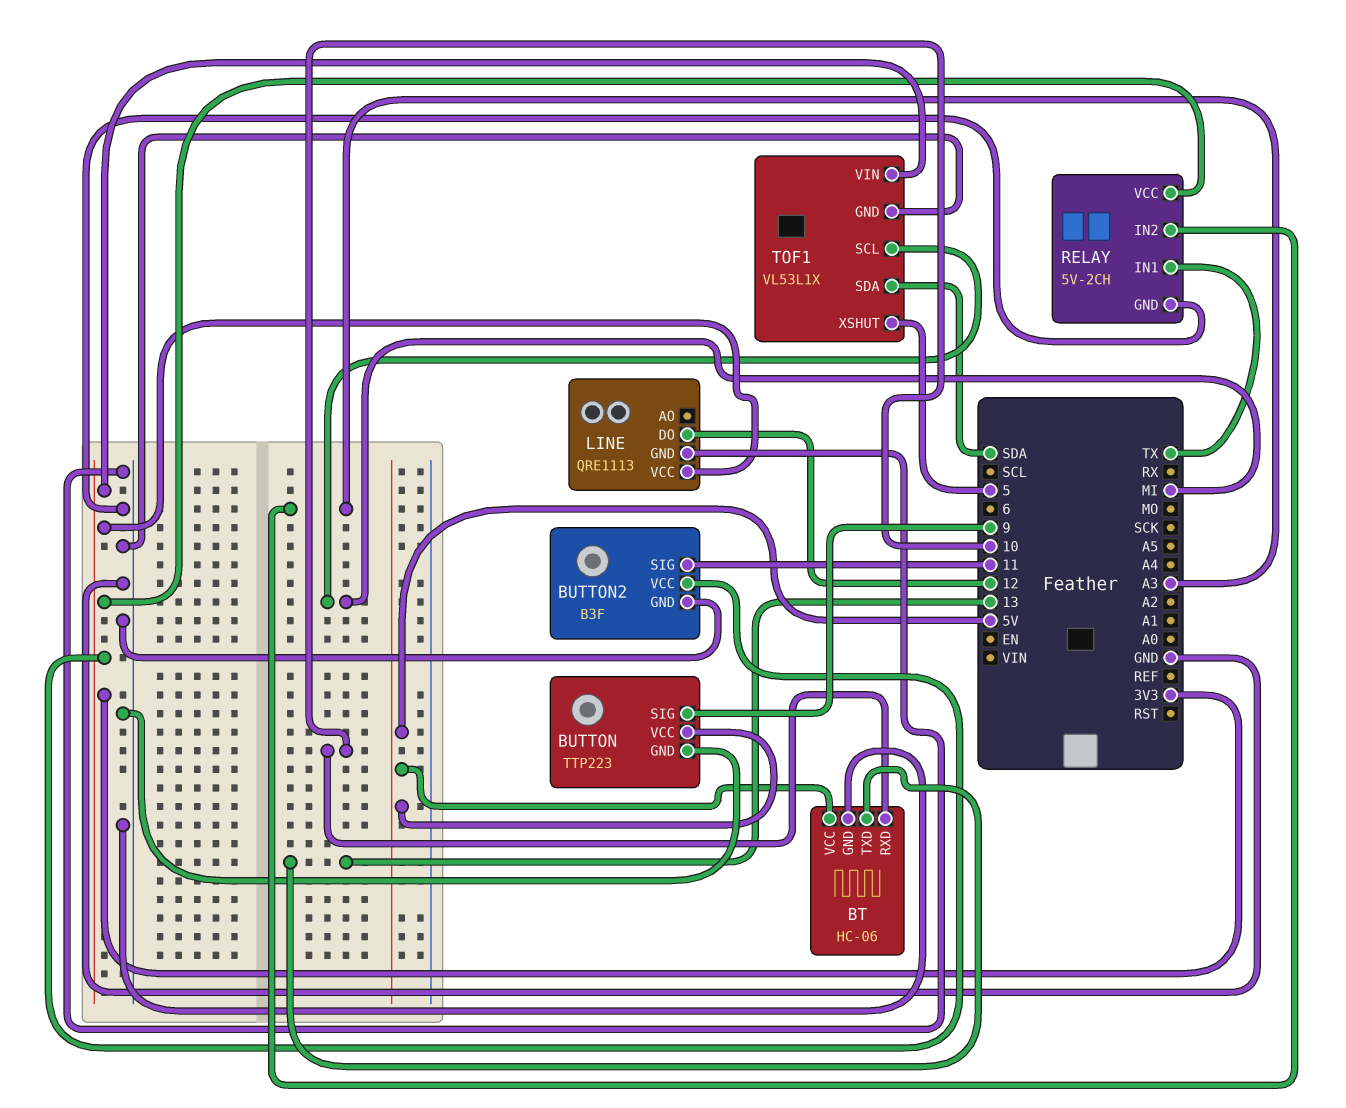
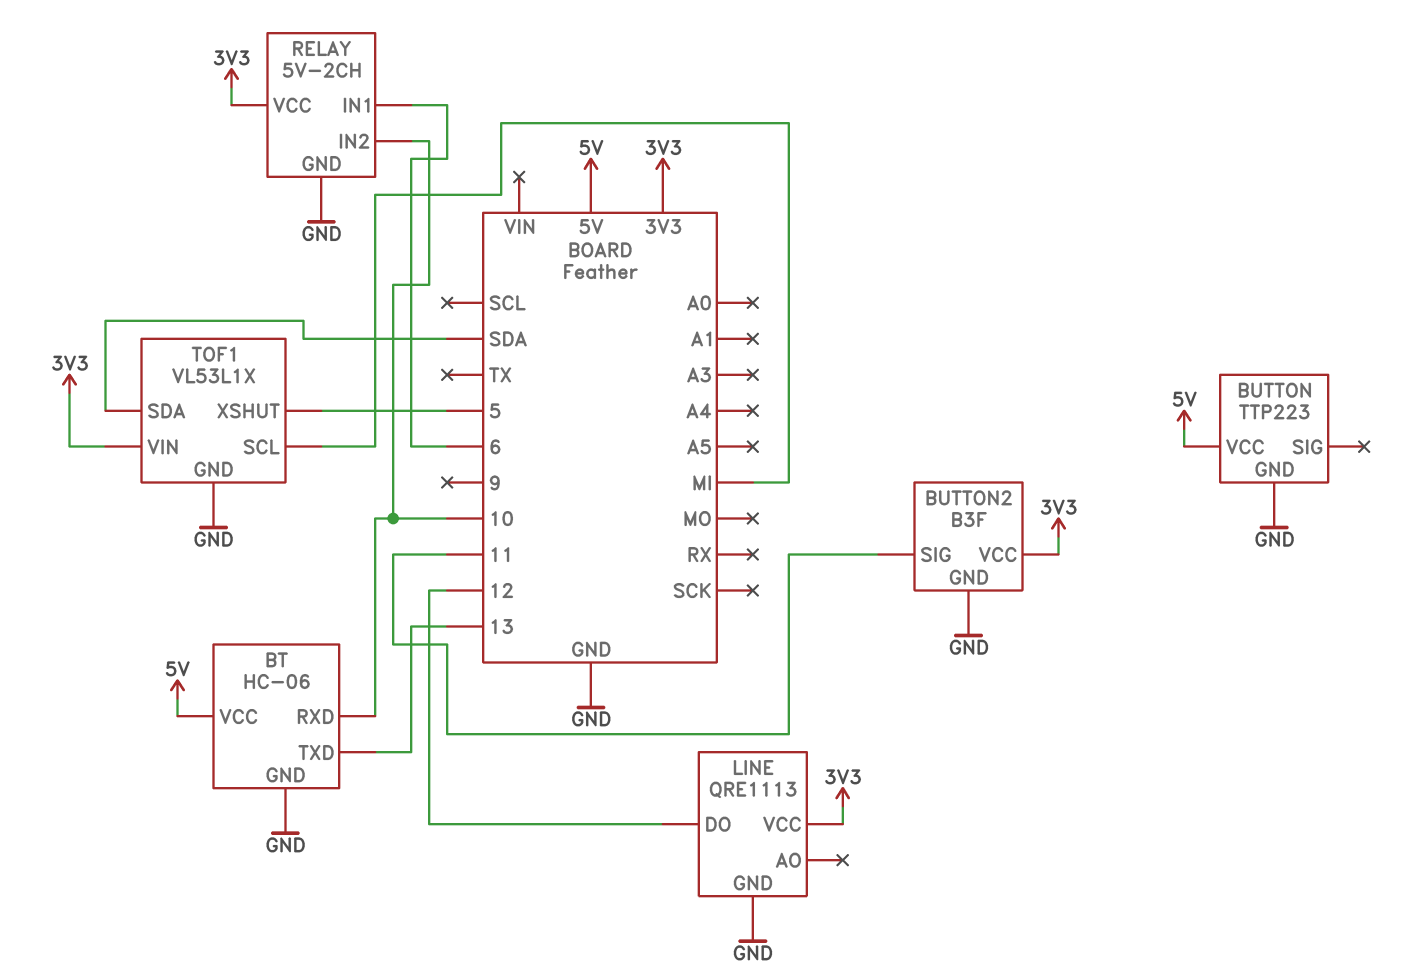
BUTTON pin SIG: 9 -> none
RELAY pin IN1: TX -> 6
RELAY pin IN2: A3 -> 10

